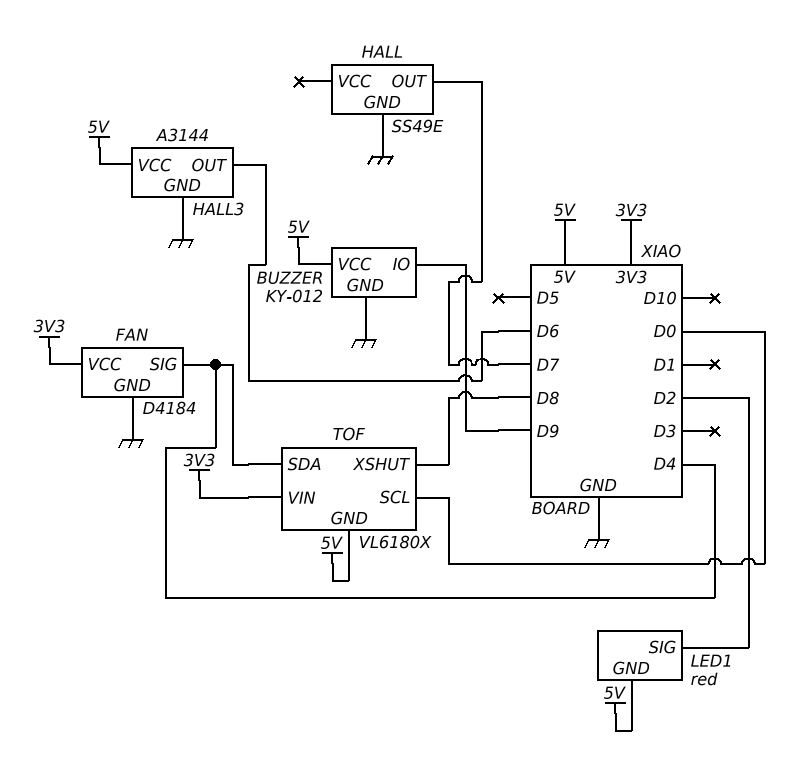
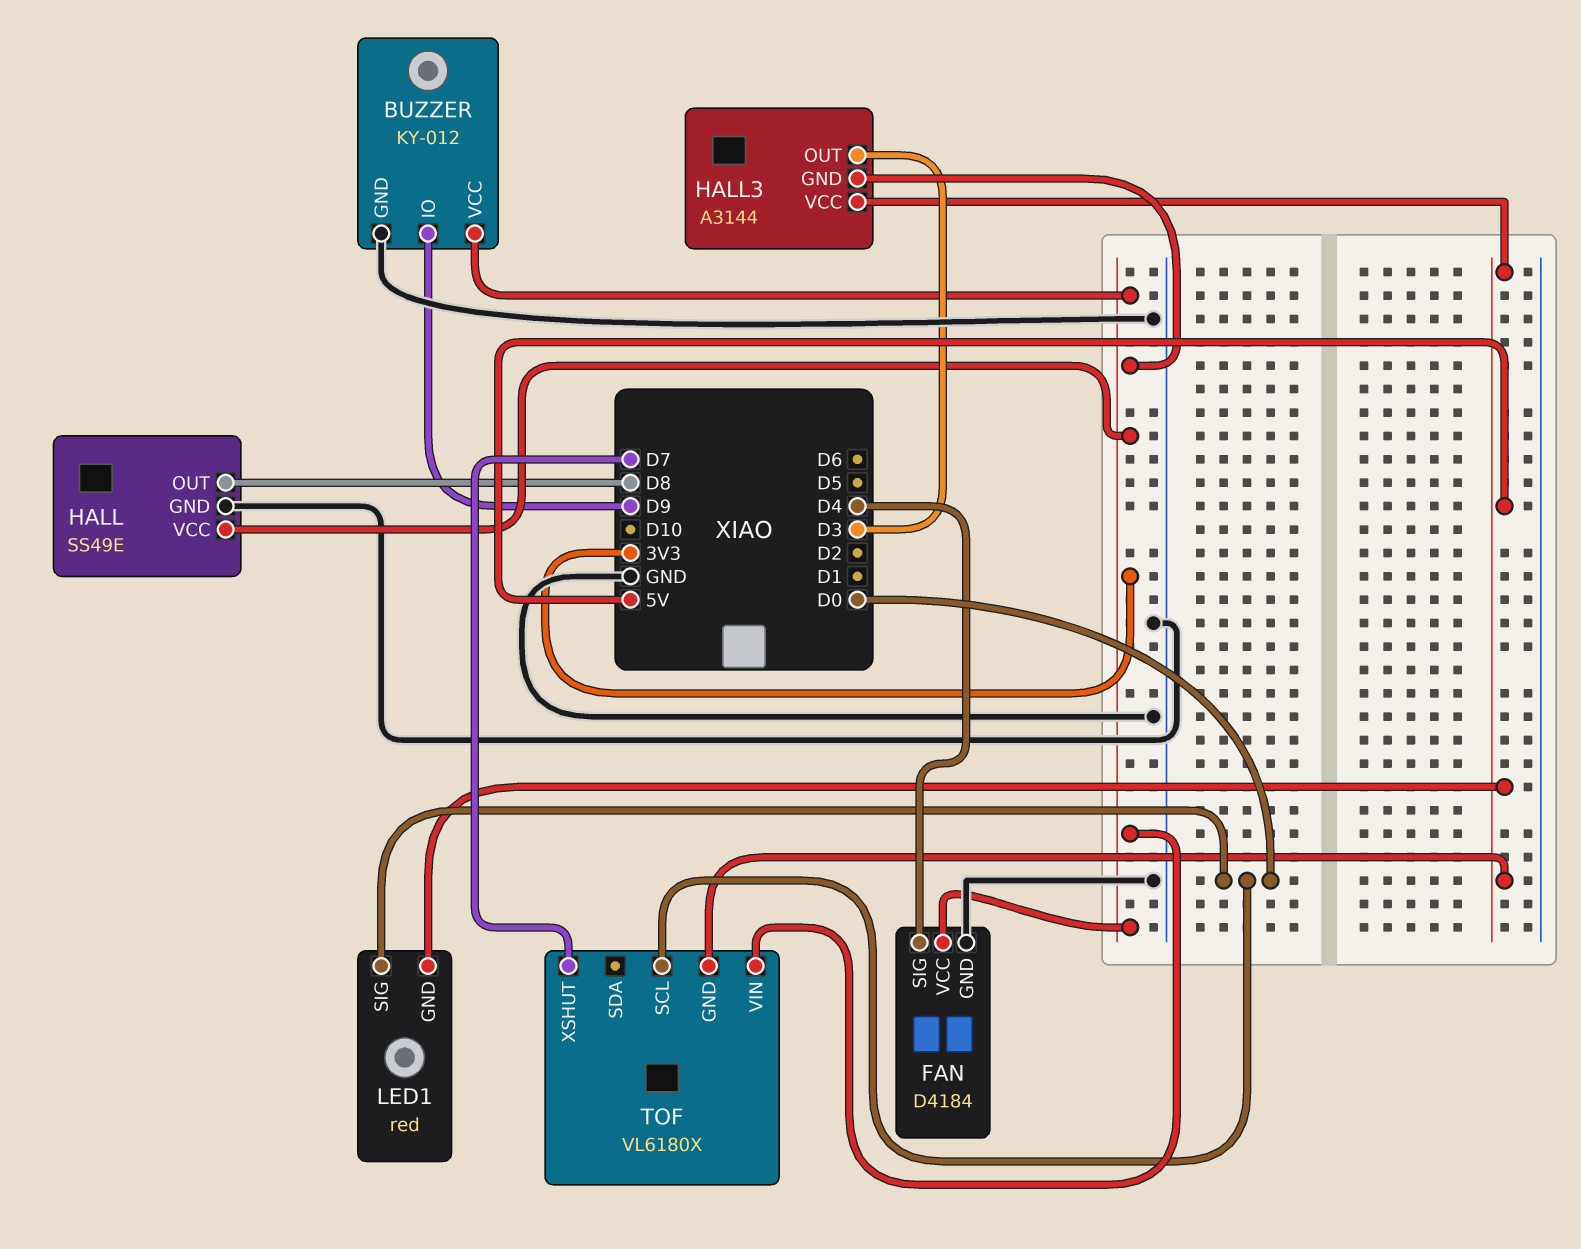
BUZZER pin VCC: 5V -> 3V3
HALL pin OUT: D7 -> D8
HALL pin VCC: none -> 3V3
HALL3 pin GND: GND -> 3V3
HALL3 pin OUT: D6 -> D3
LED1 pin SIG: D2 -> D0
TOF pin SDA: D4 -> none
TOF pin XSHUT: D8 -> D7

